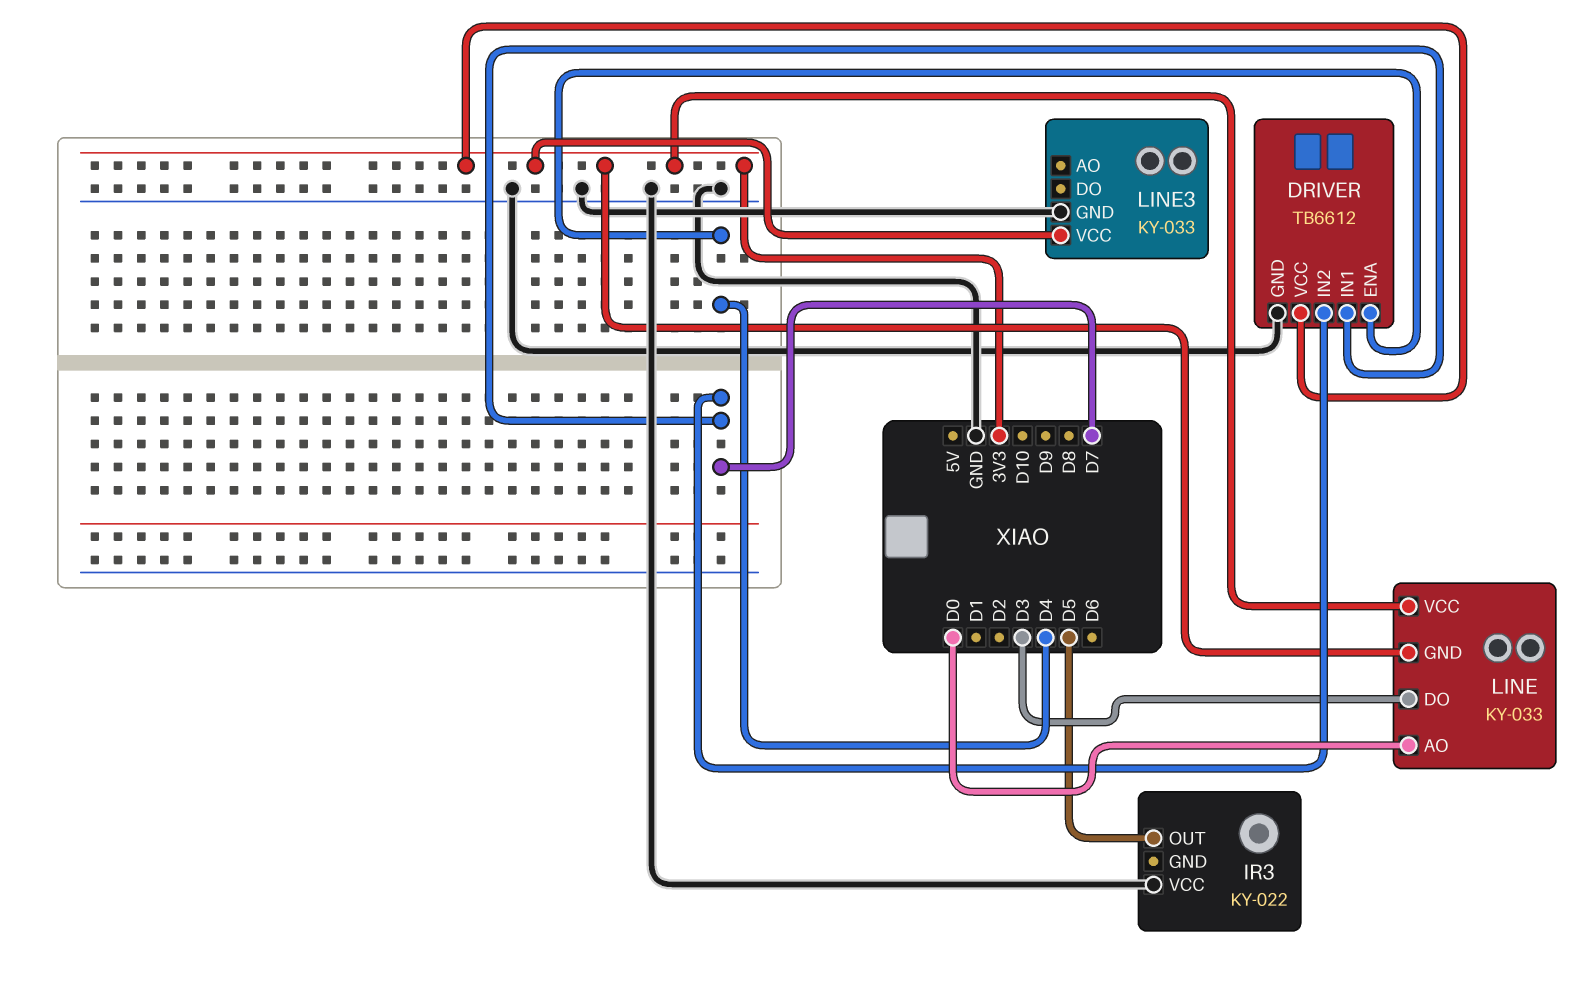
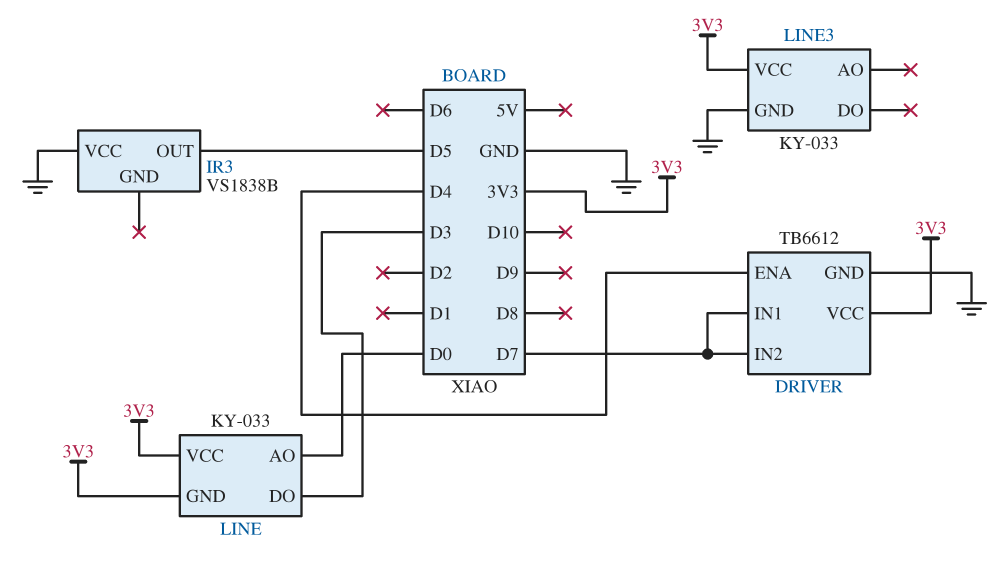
IR3: KY-022 -> VS1838B

